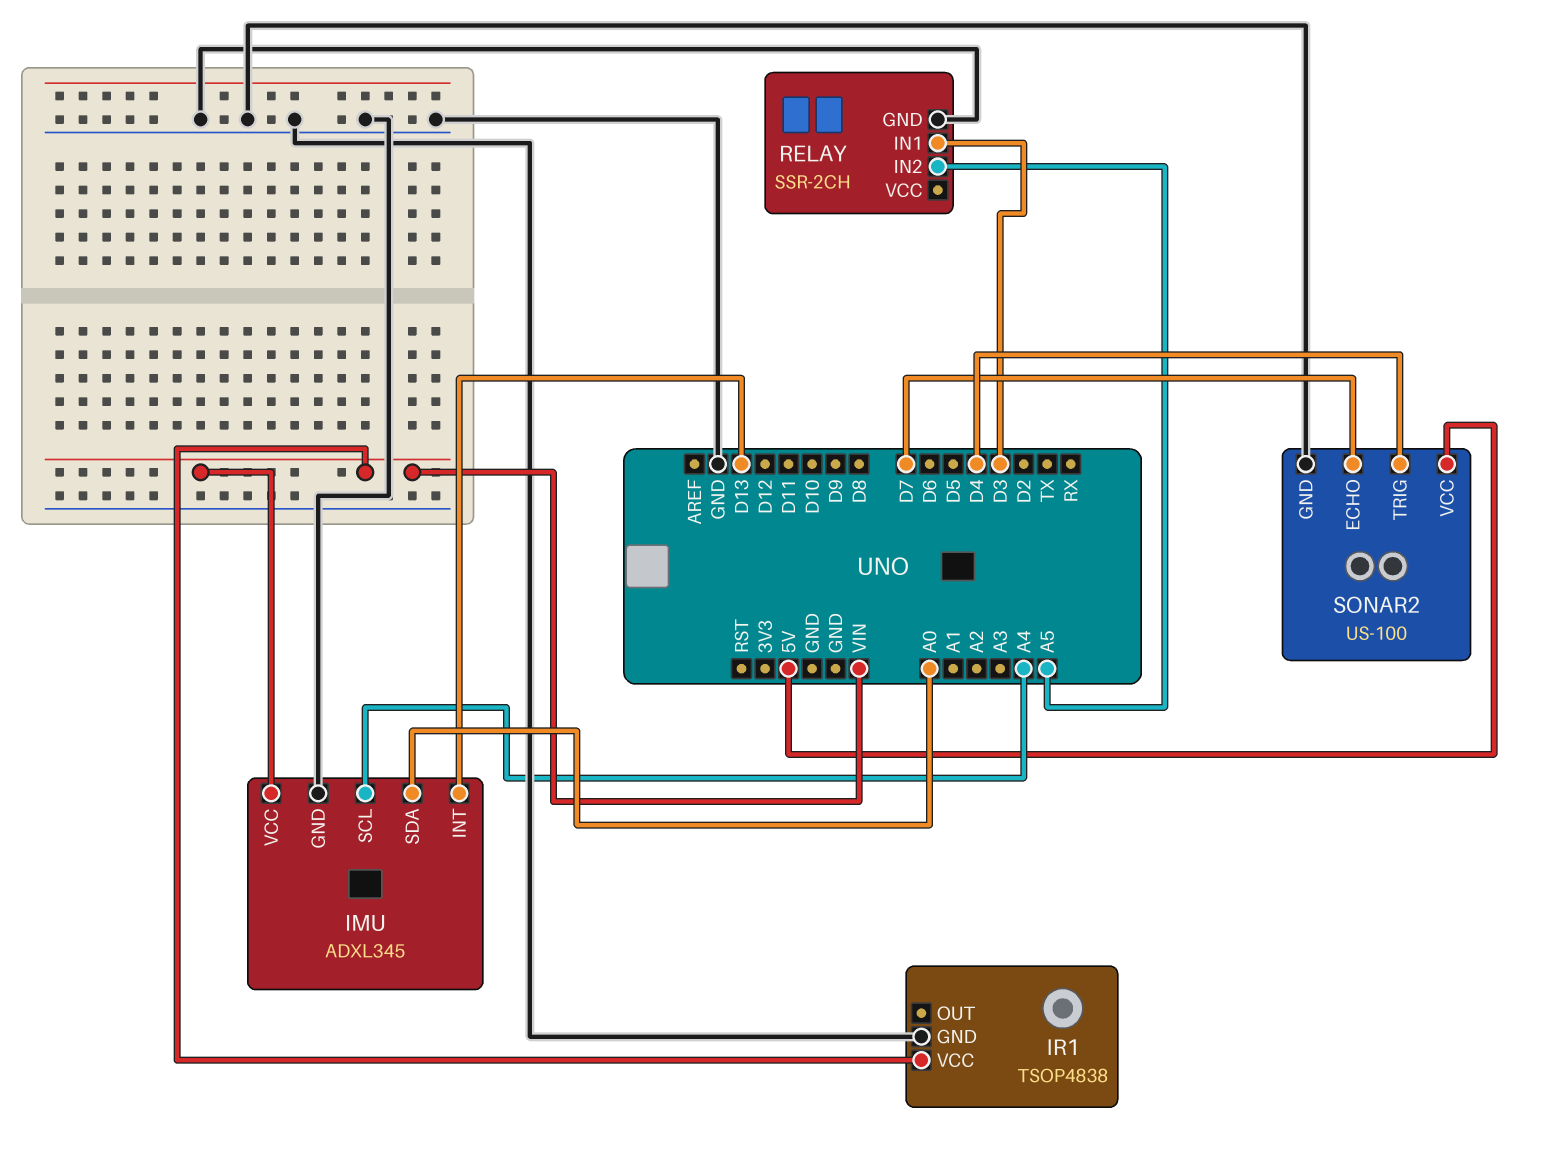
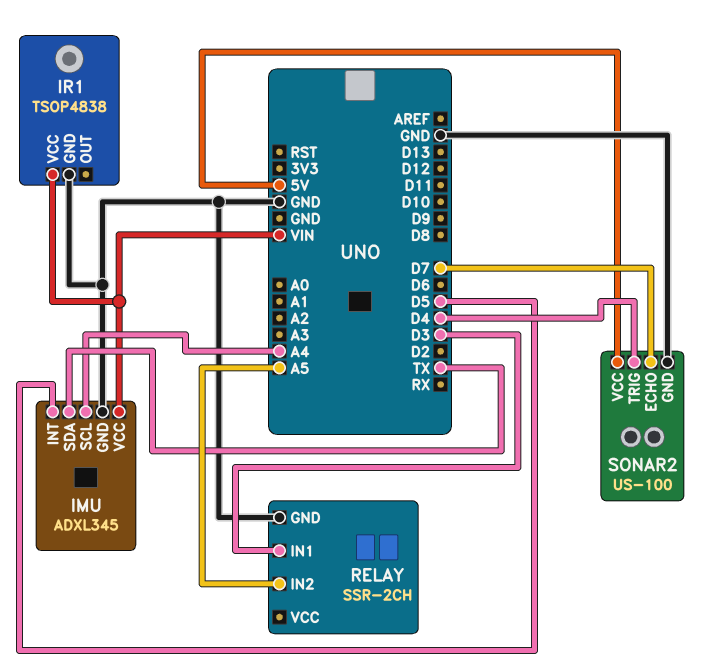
IMU pin INT: D13 -> D5
IMU pin SDA: A0 -> TX

